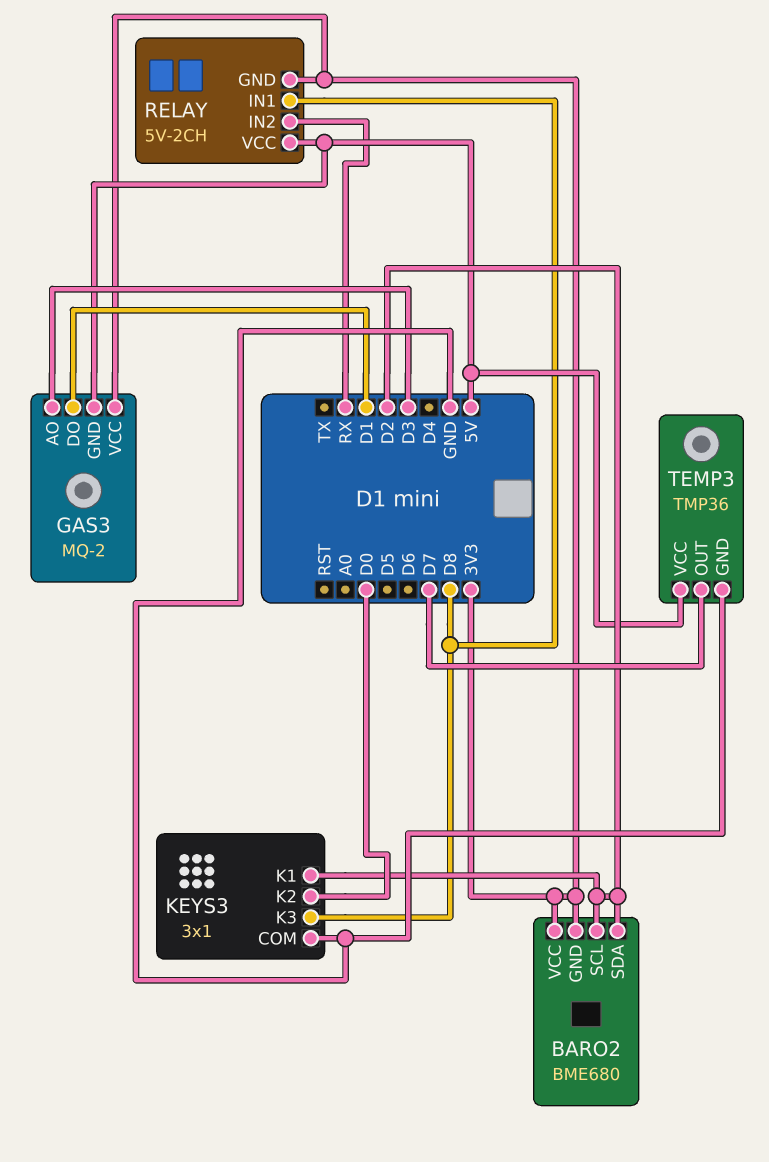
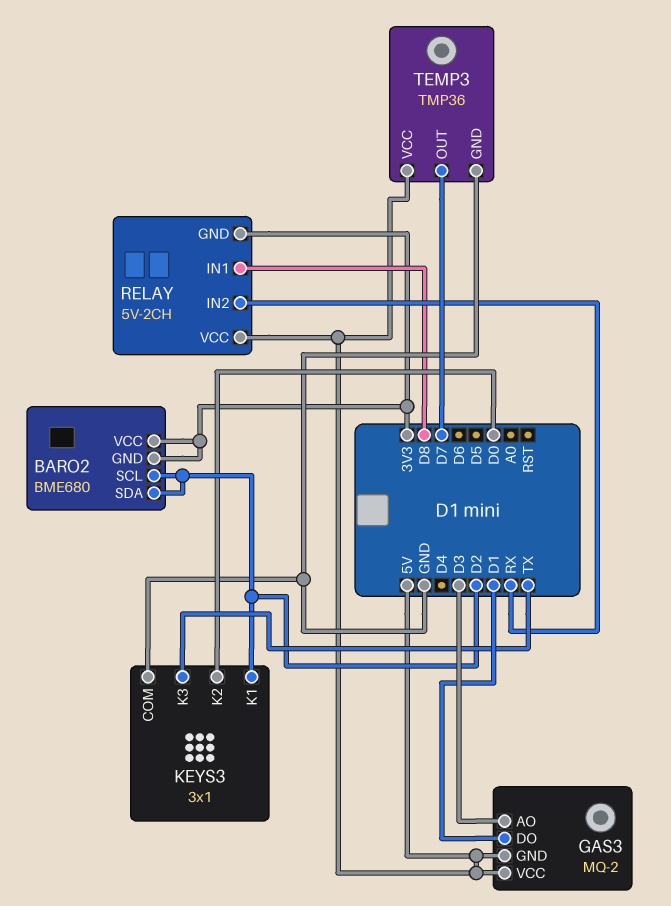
GAS3 pin VCC: 3V3 -> 5V
KEYS3 pin K3: D8 -> TX

